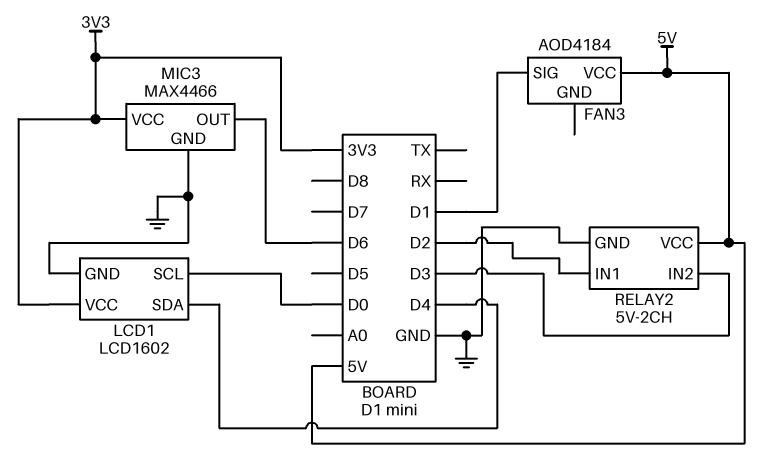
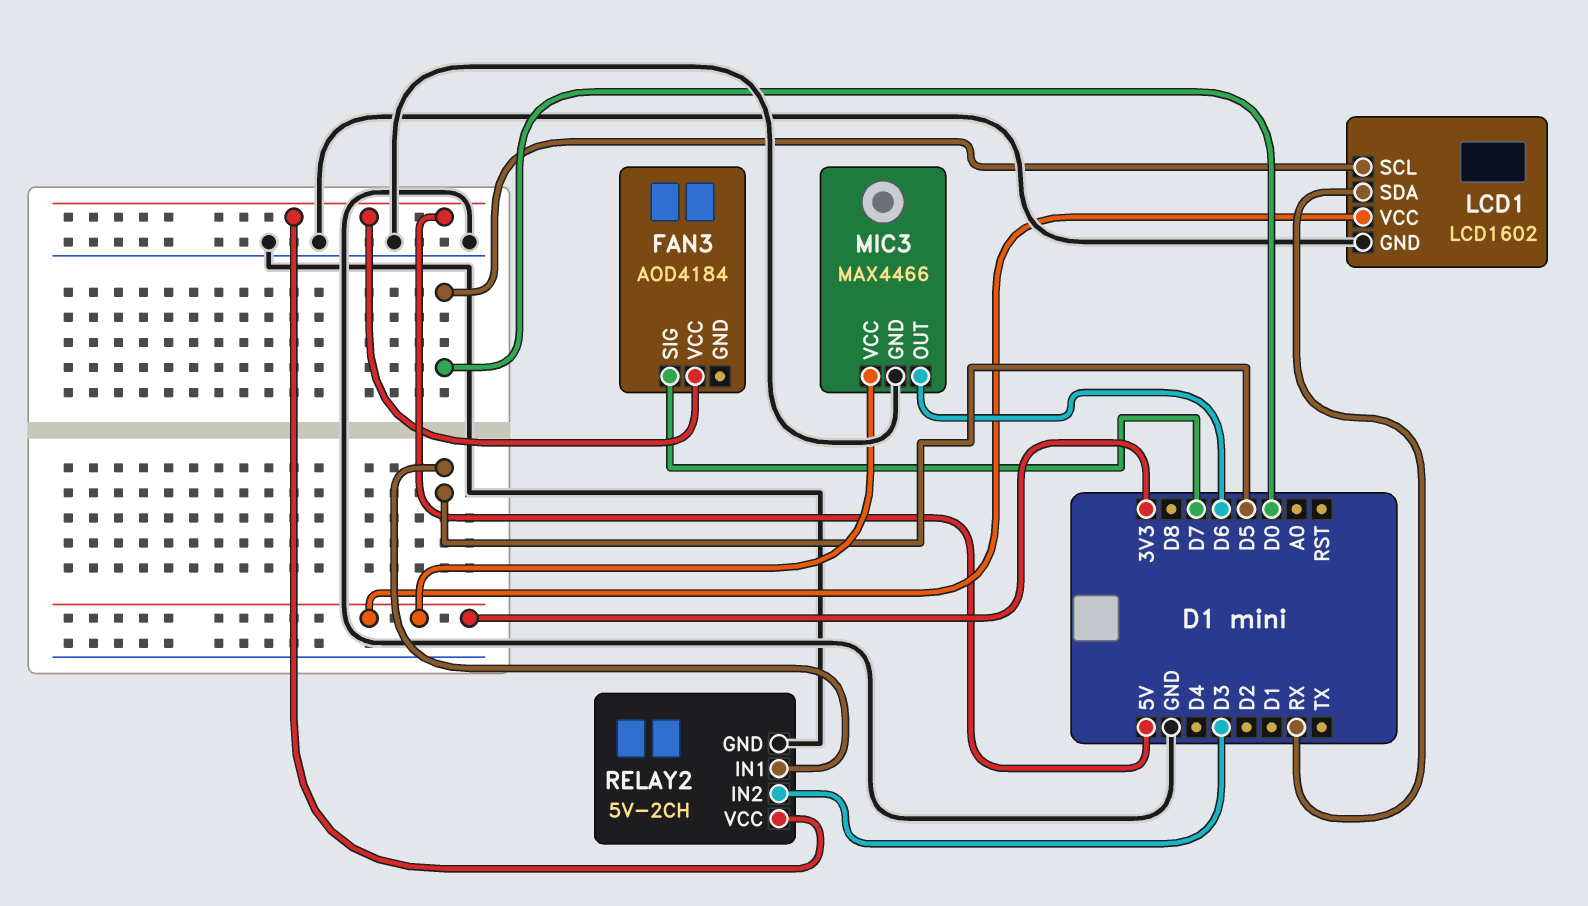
FAN3 pin SIG: D1 -> D7
LCD1 pin SDA: D4 -> RX
RELAY2 pin IN1: D2 -> D5

